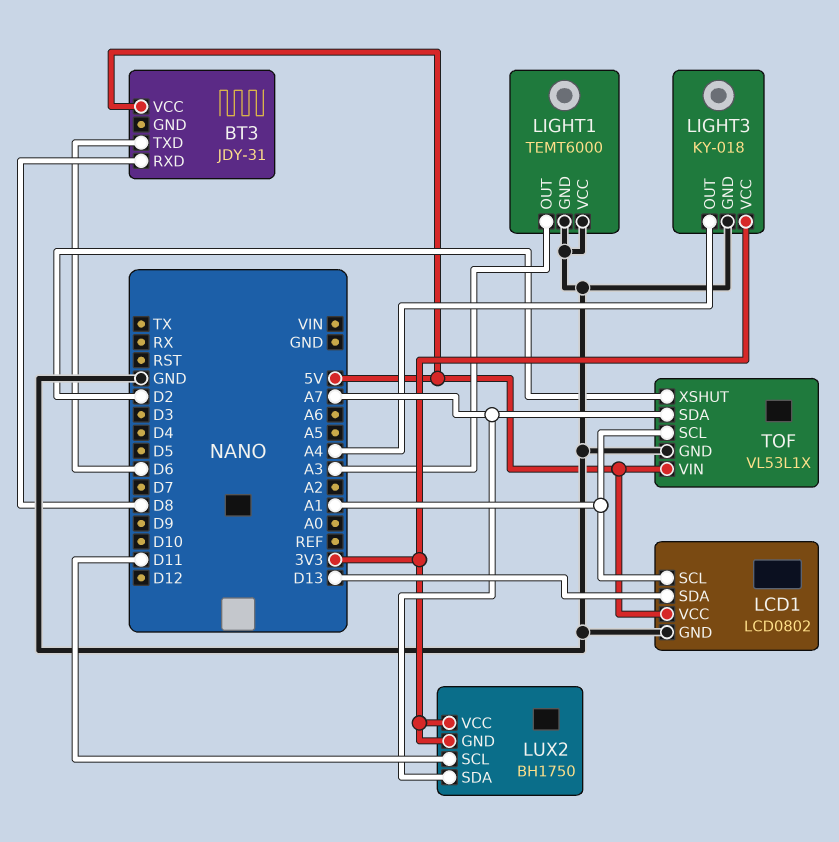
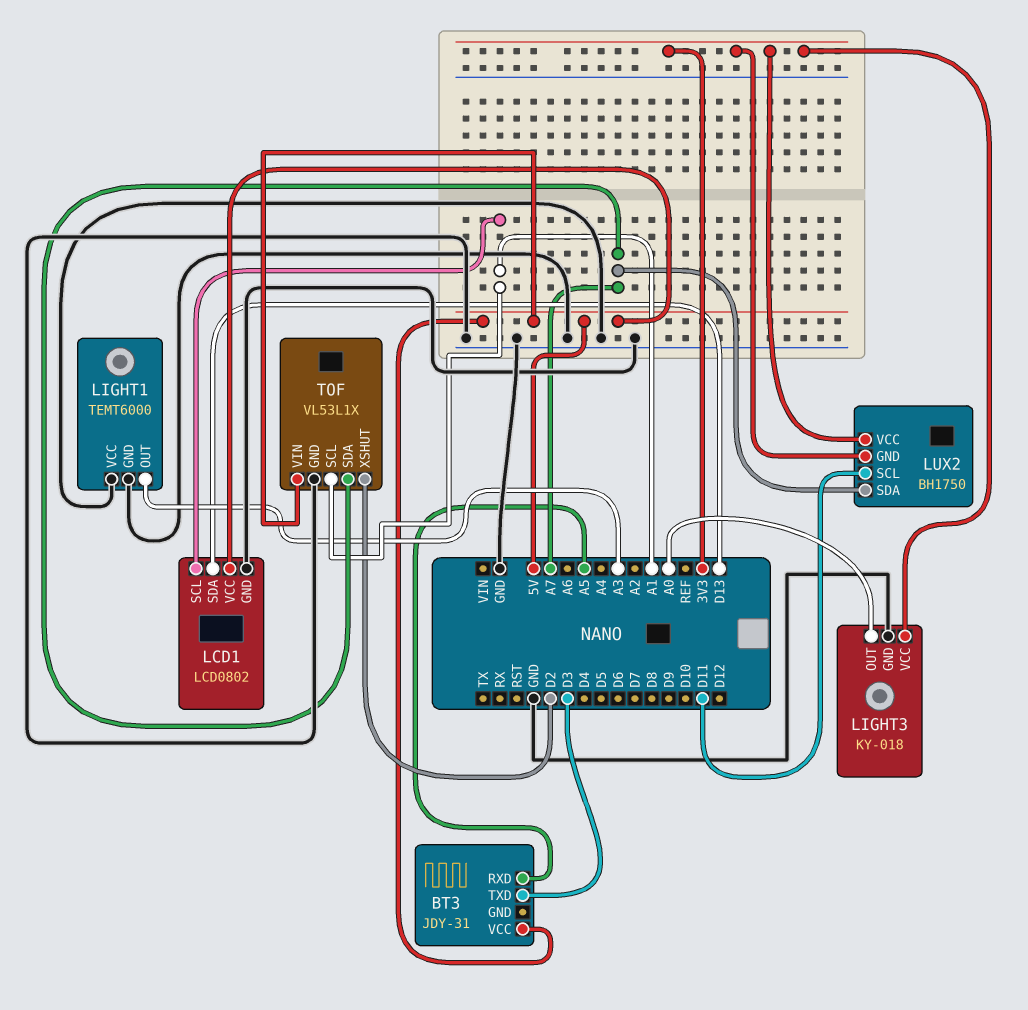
BT3 pin RXD: D8 -> A5
BT3 pin TXD: D6 -> D3
LIGHT3 pin OUT: A4 -> A0

